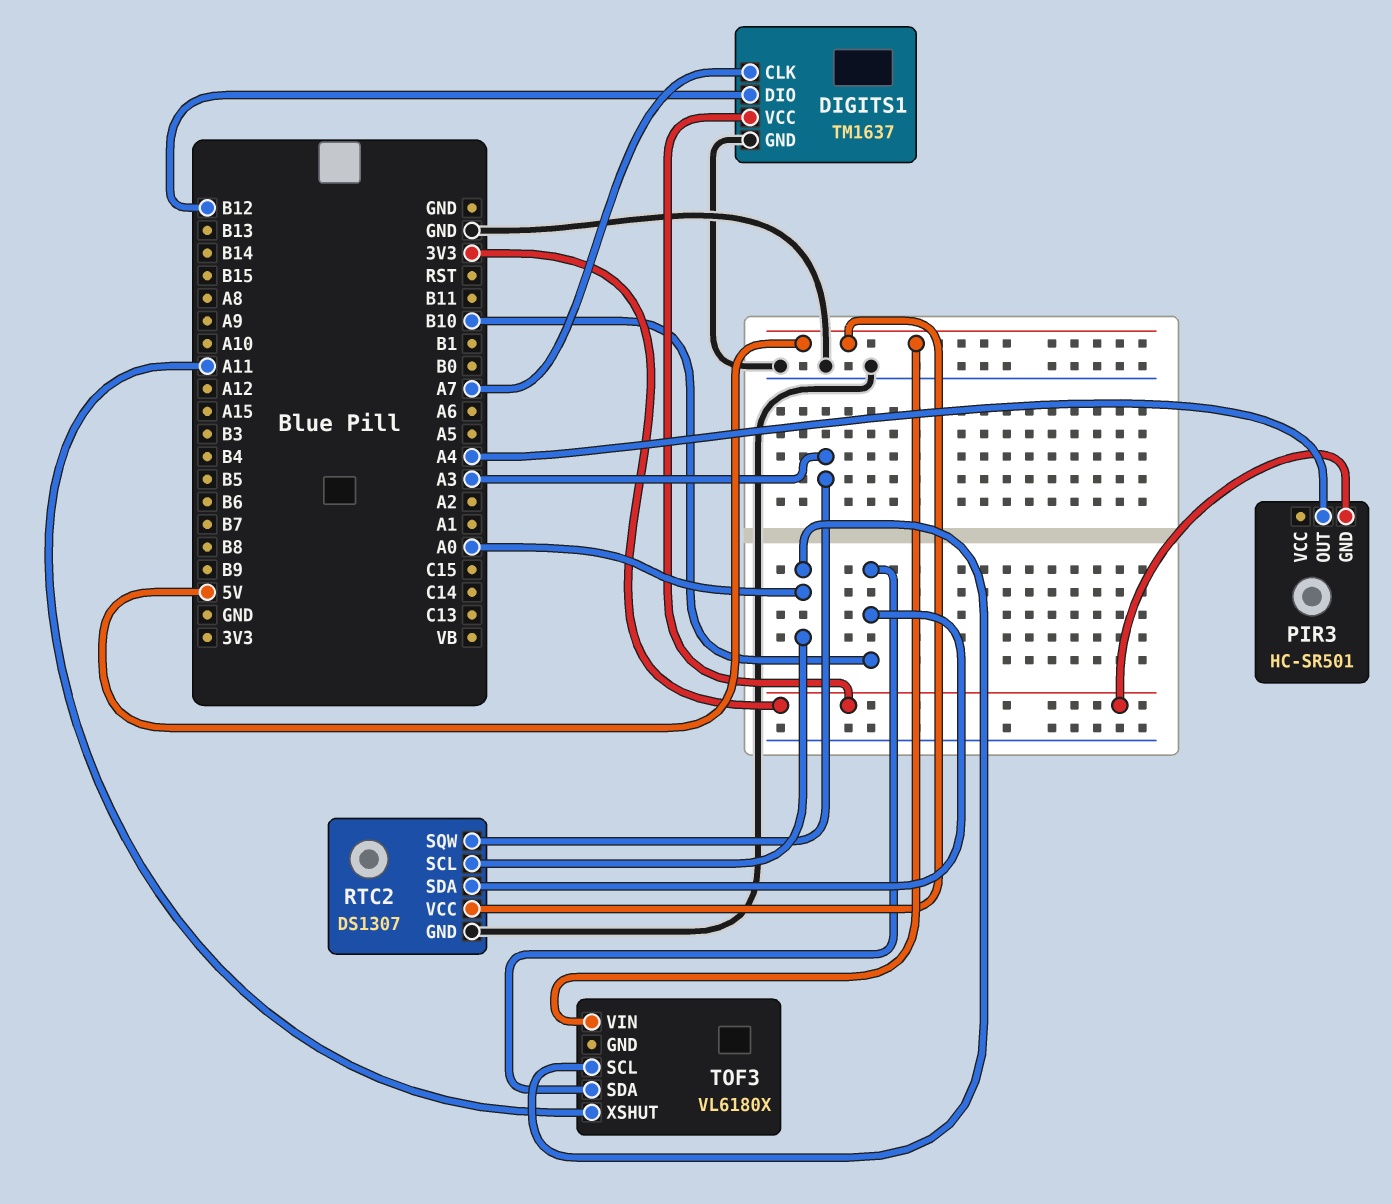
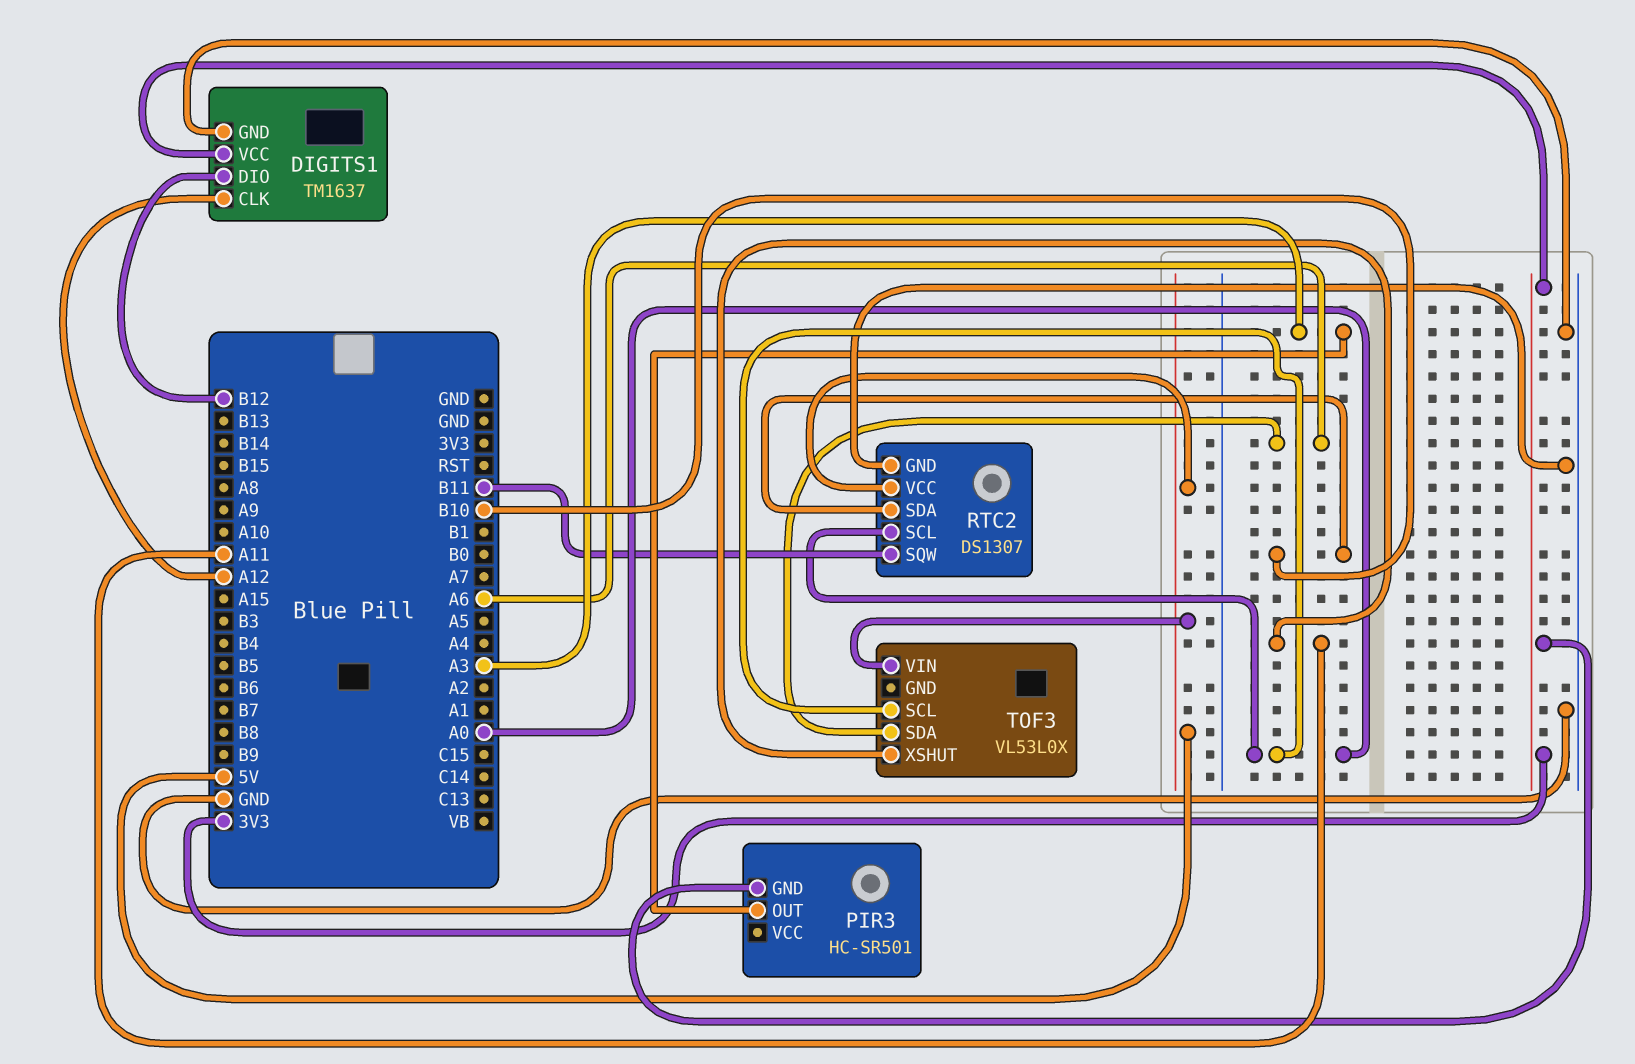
DIGITS1 pin CLK: A7 -> A12
PIR3 pin OUT: A4 -> A3
RTC2 pin SQW: A3 -> B11
TOF3: VL6180X -> VL53L0X
TOF3 pin SDA: B10 -> A6

